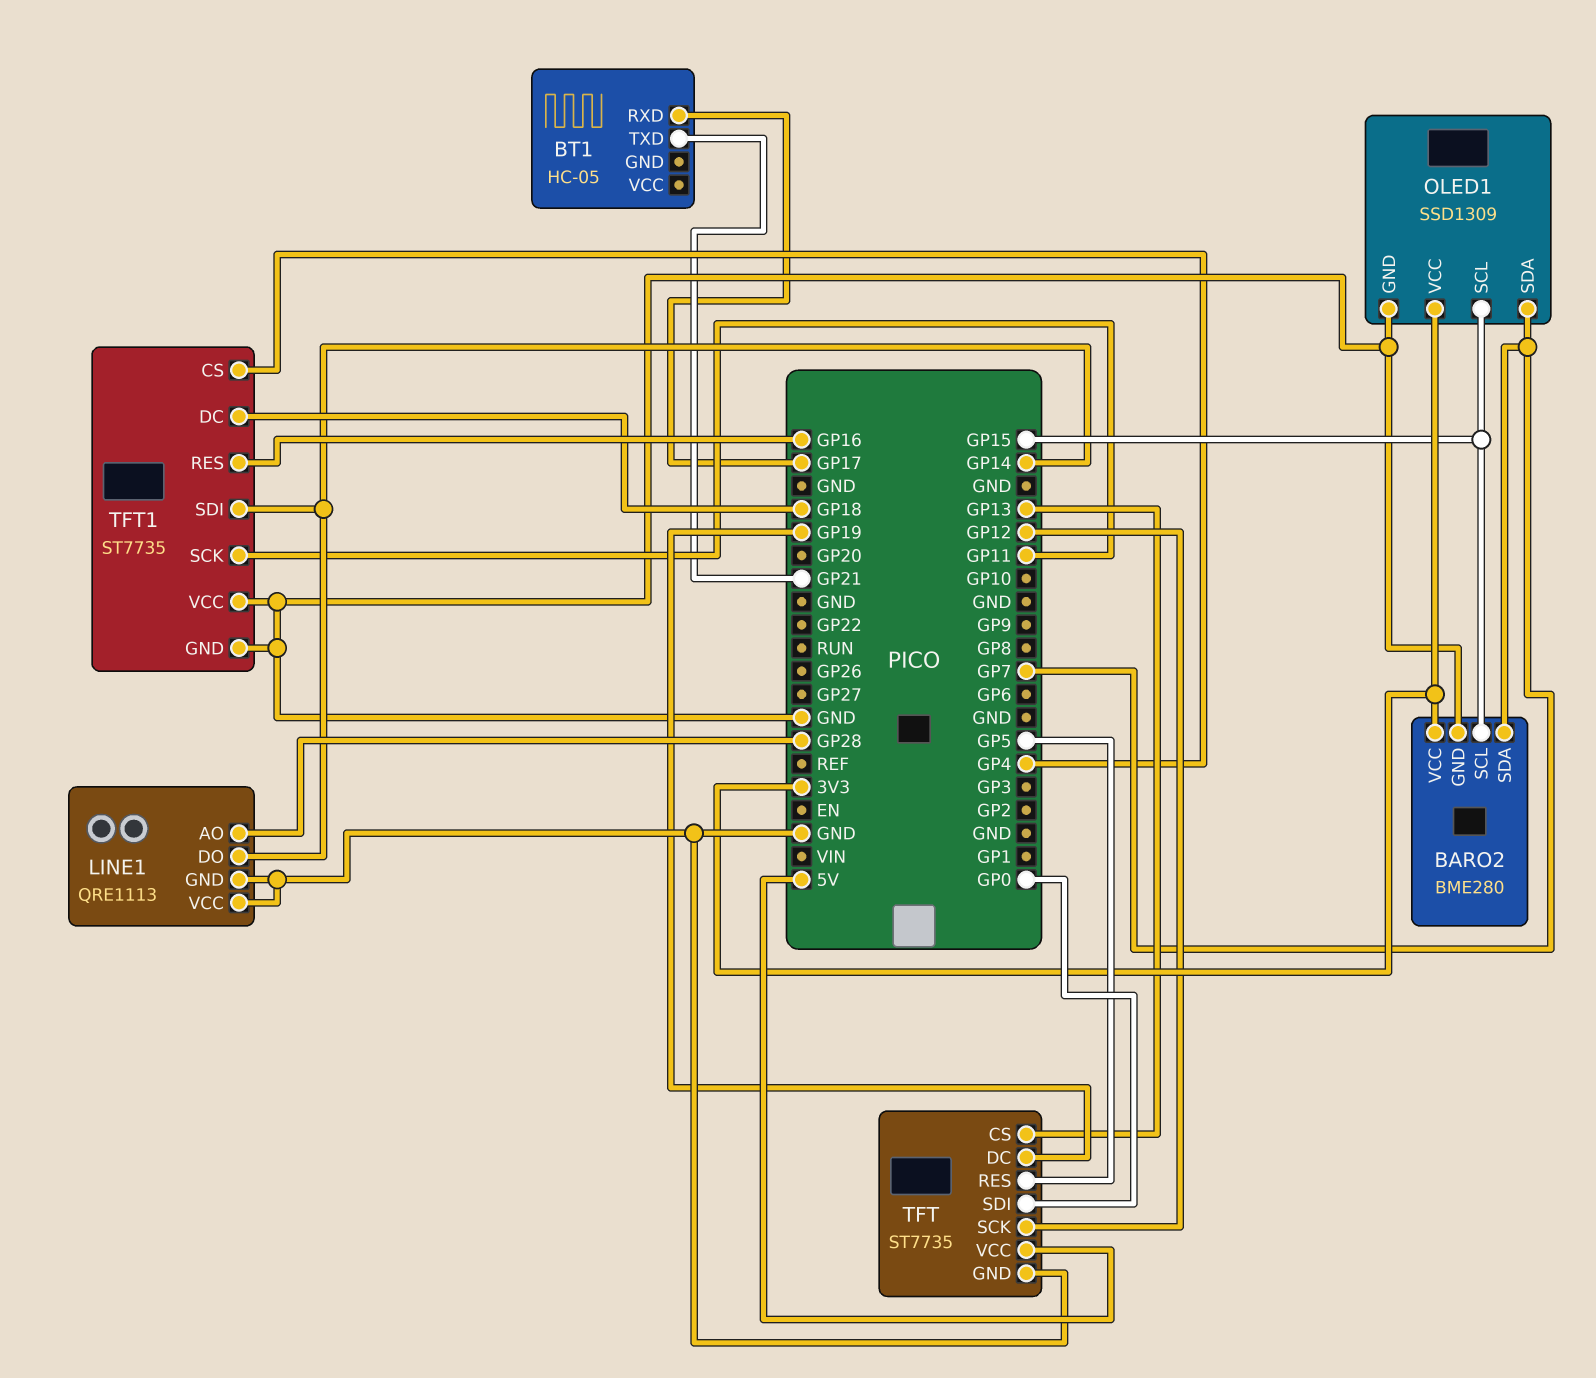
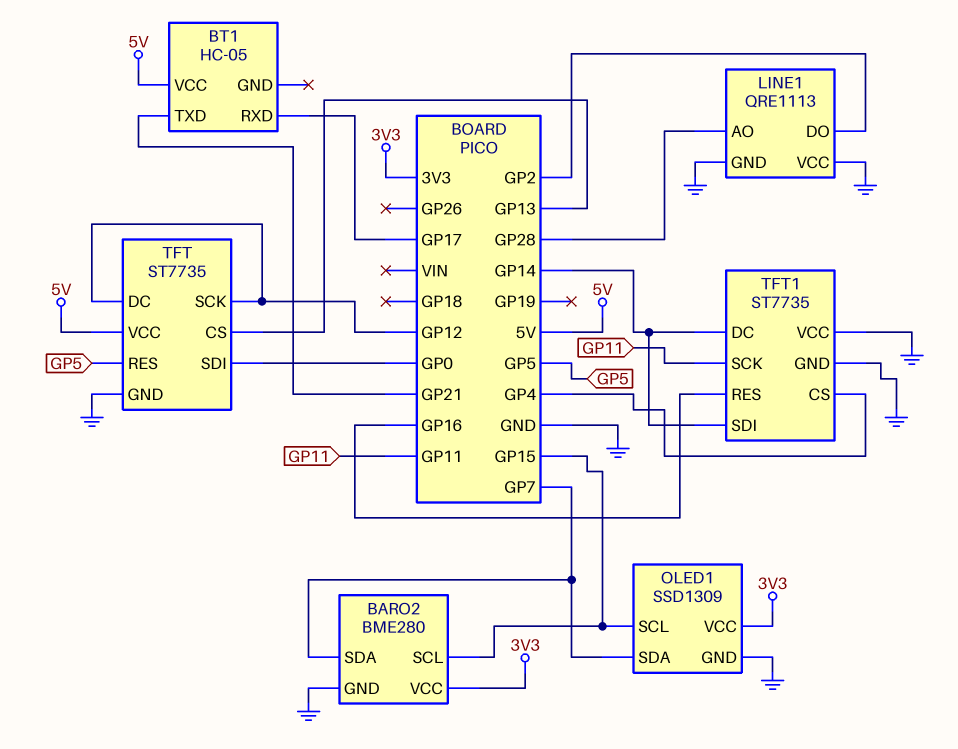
BT1 pin VCC: none -> 5V
LINE1 pin DO: GP14 -> GP2
TFT pin DC: GP19 -> GP12
TFT1 pin DC: GP18 -> GP14

